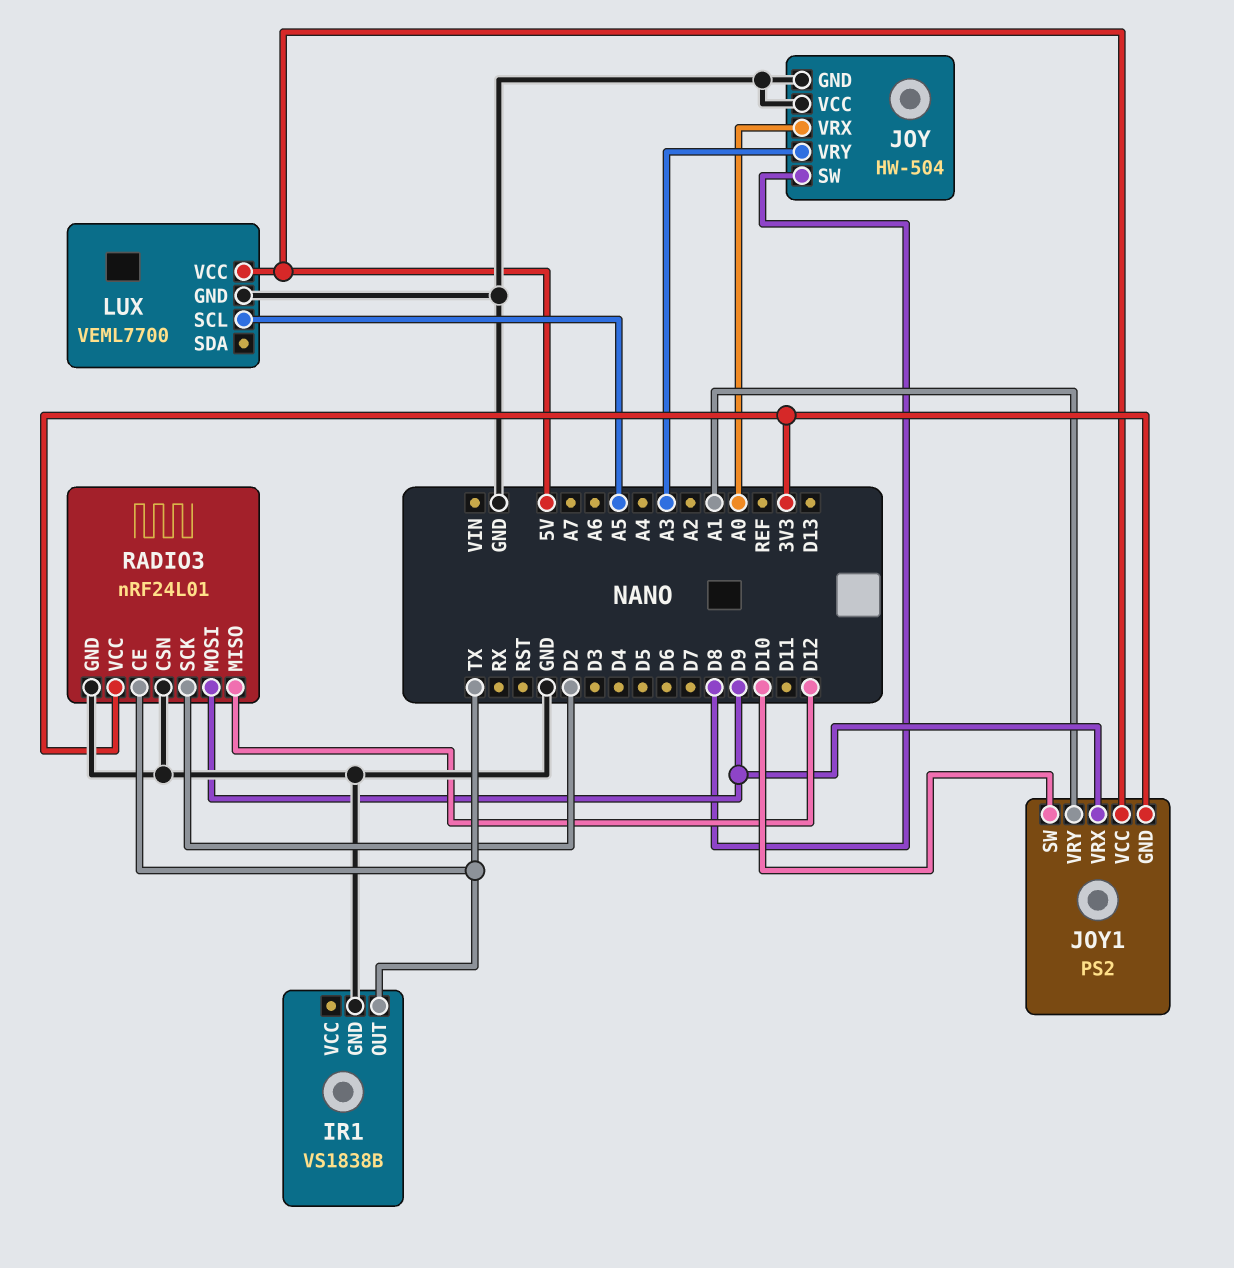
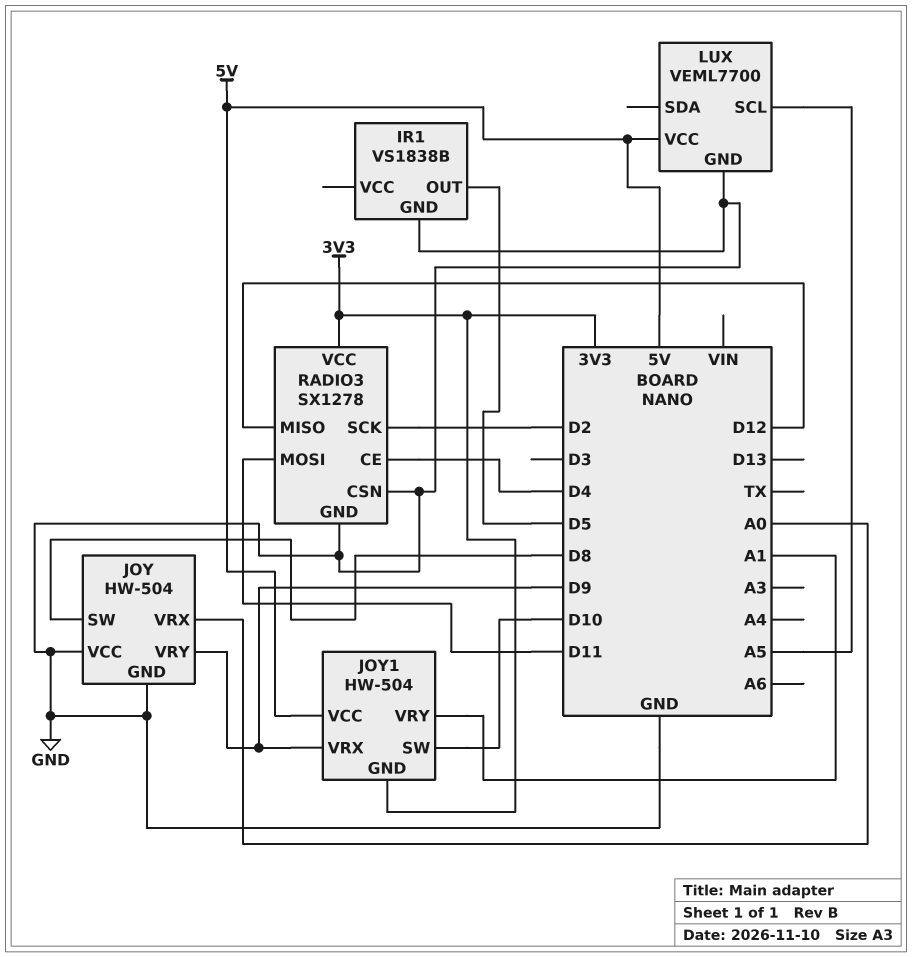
IR1 pin OUT: TX -> D5
JOY pin VRY: A3 -> D9
JOY1: PS2 -> HW-504
RADIO3: nRF24L01 -> SX1278
RADIO3 pin CE: TX -> D4
RADIO3 pin MOSI: D9 -> D11

